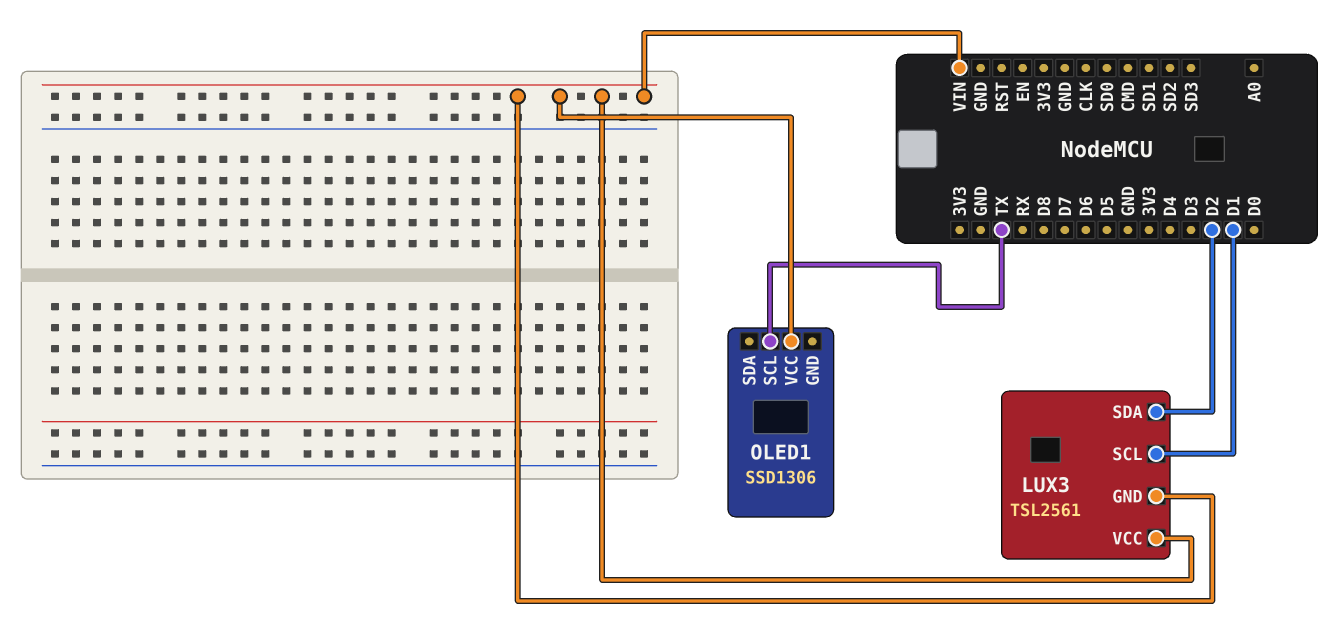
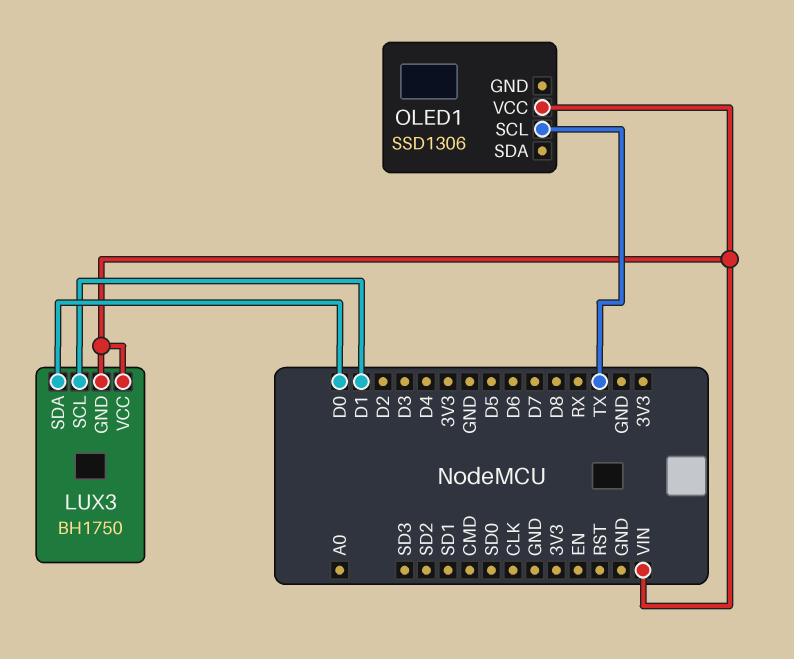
LUX3: TSL2561 -> BH1750
LUX3 pin SDA: D2 -> D0

